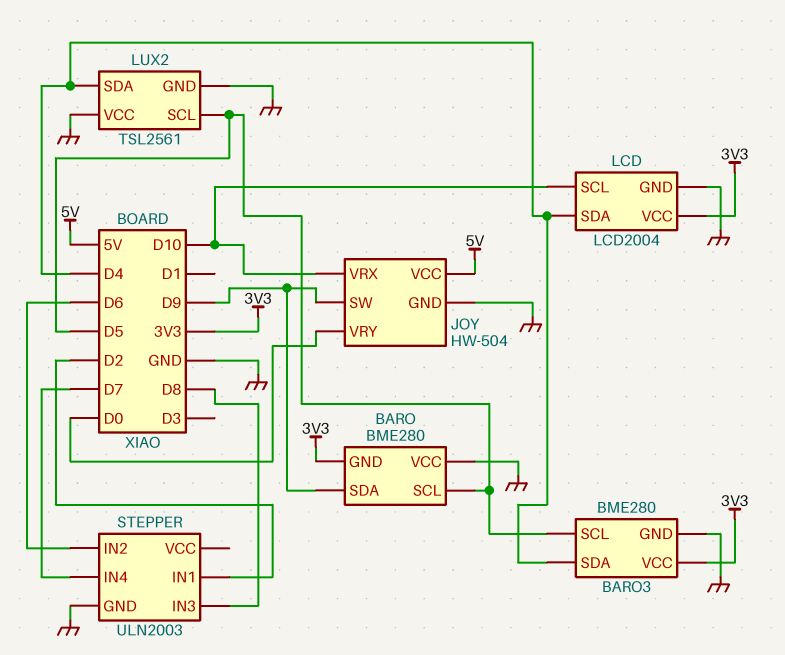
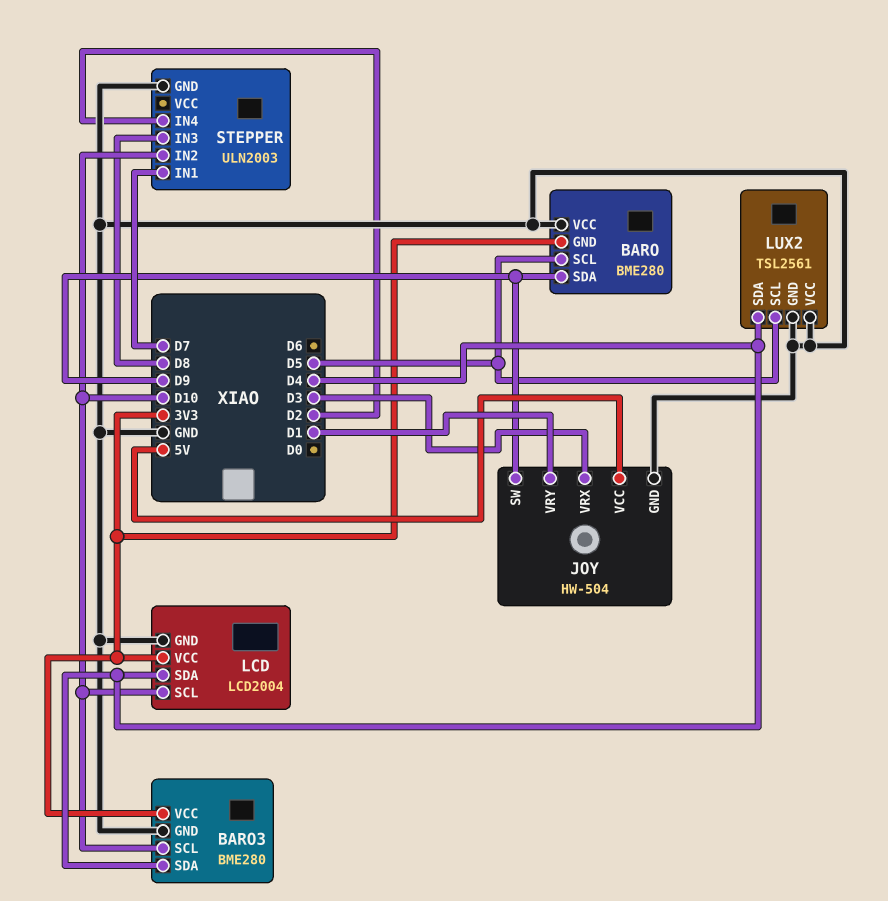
BARO3 pin SCL: D5 -> D10
JOY pin VRX: D10 -> D3
JOY pin VRY: D0 -> D1
STEPPER pin IN1: D2 -> D7
STEPPER pin IN2: D6 -> D10
STEPPER pin IN4: D7 -> D2

